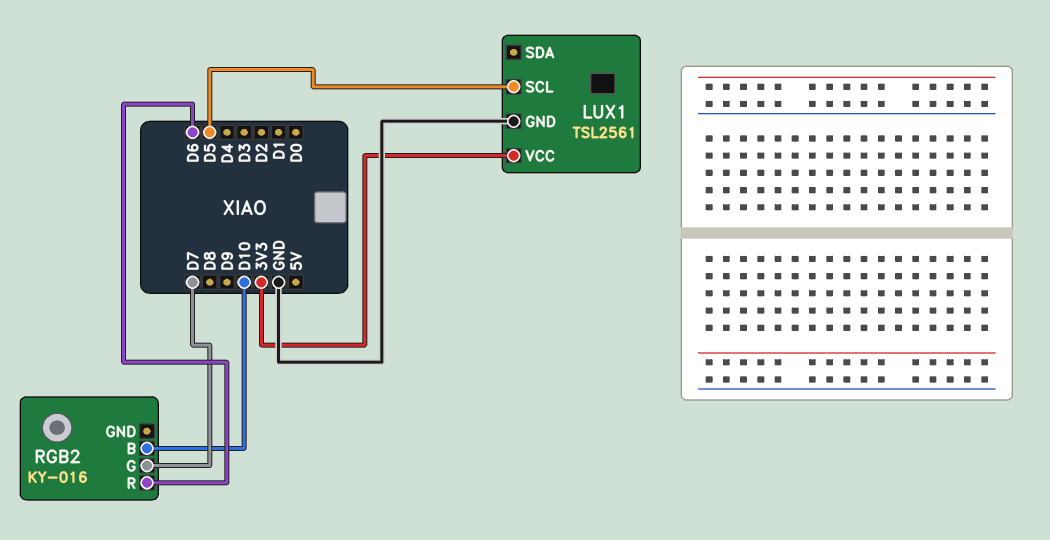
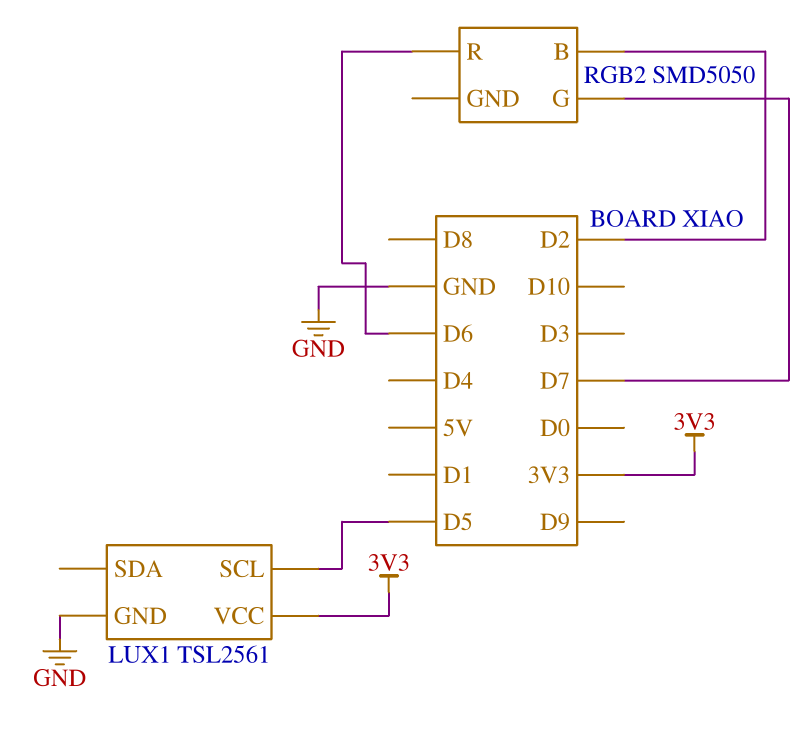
RGB2: KY-016 -> SMD5050
RGB2 pin B: D10 -> D2

